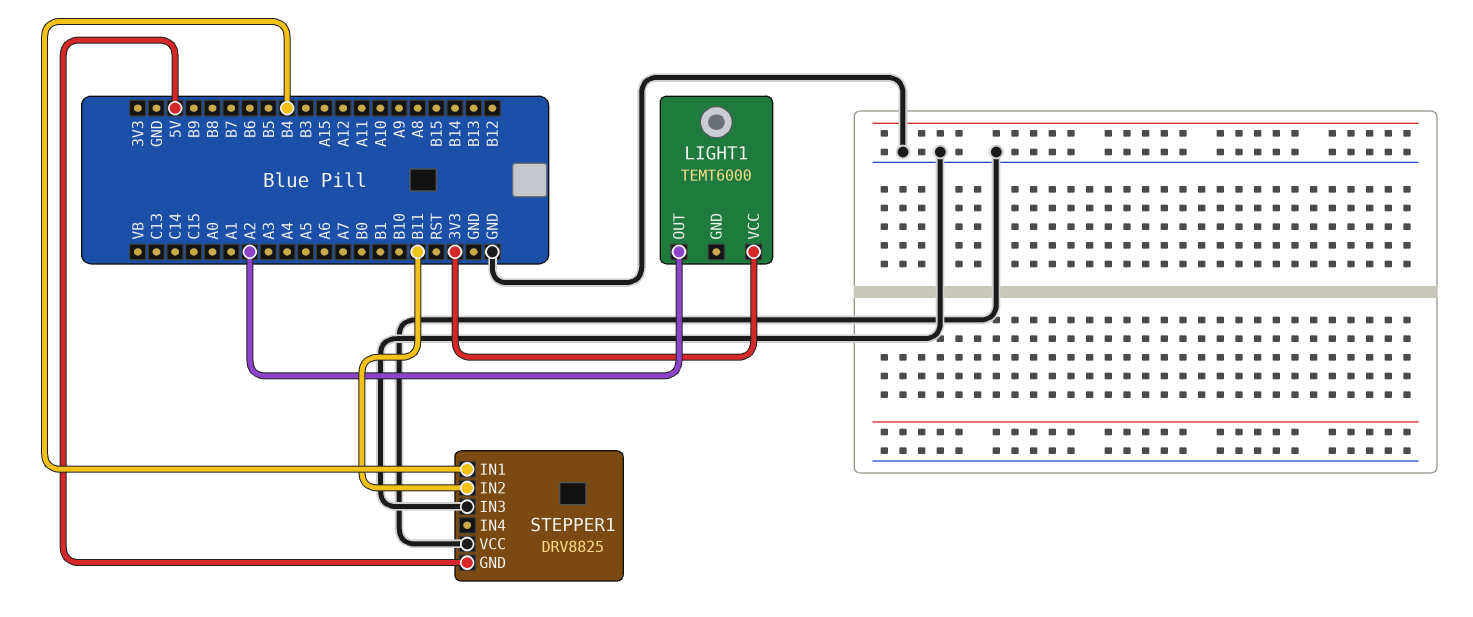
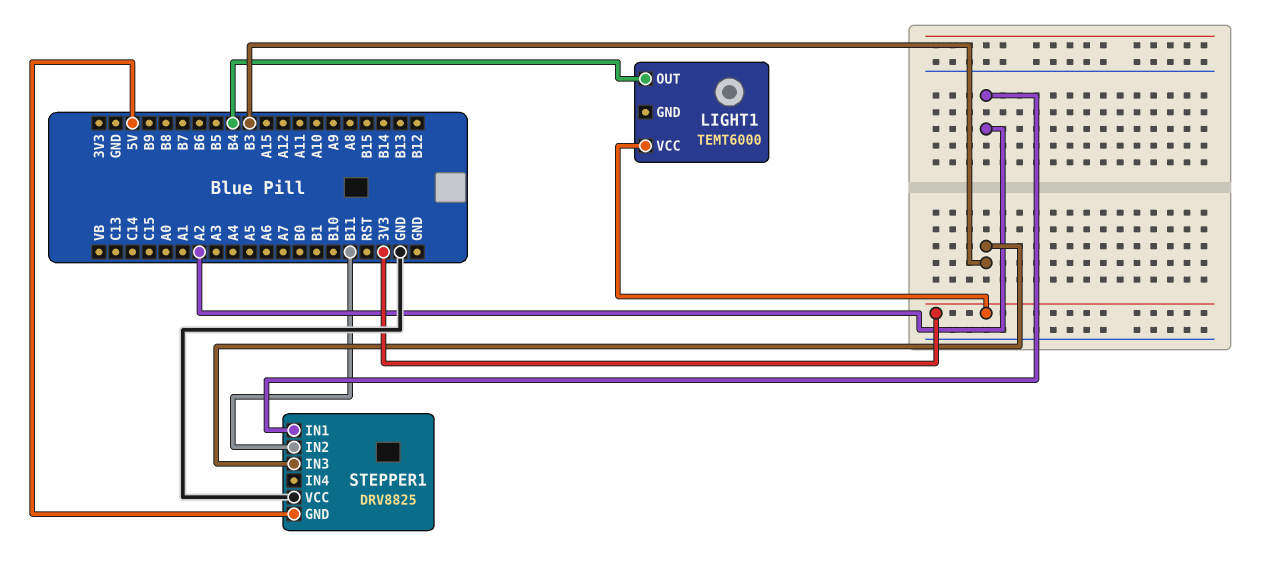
LIGHT1 pin OUT: A2 -> B4
STEPPER1 pin IN1: B4 -> A2
STEPPER1 pin IN3: GND -> B3

